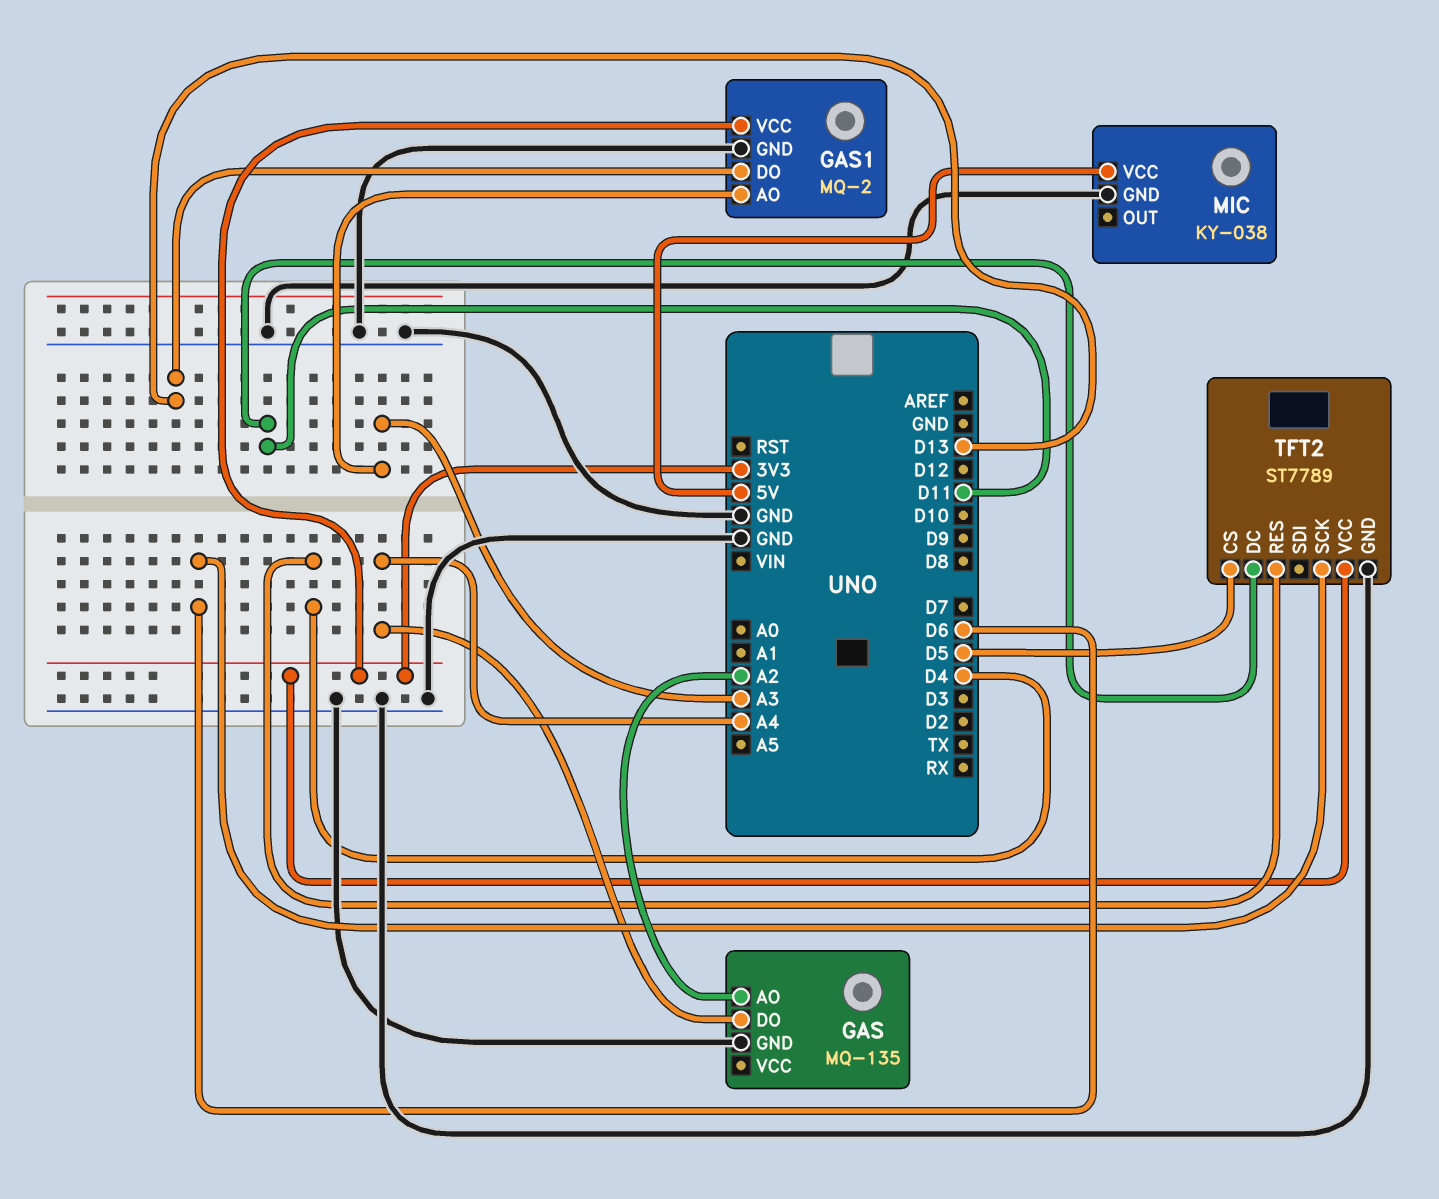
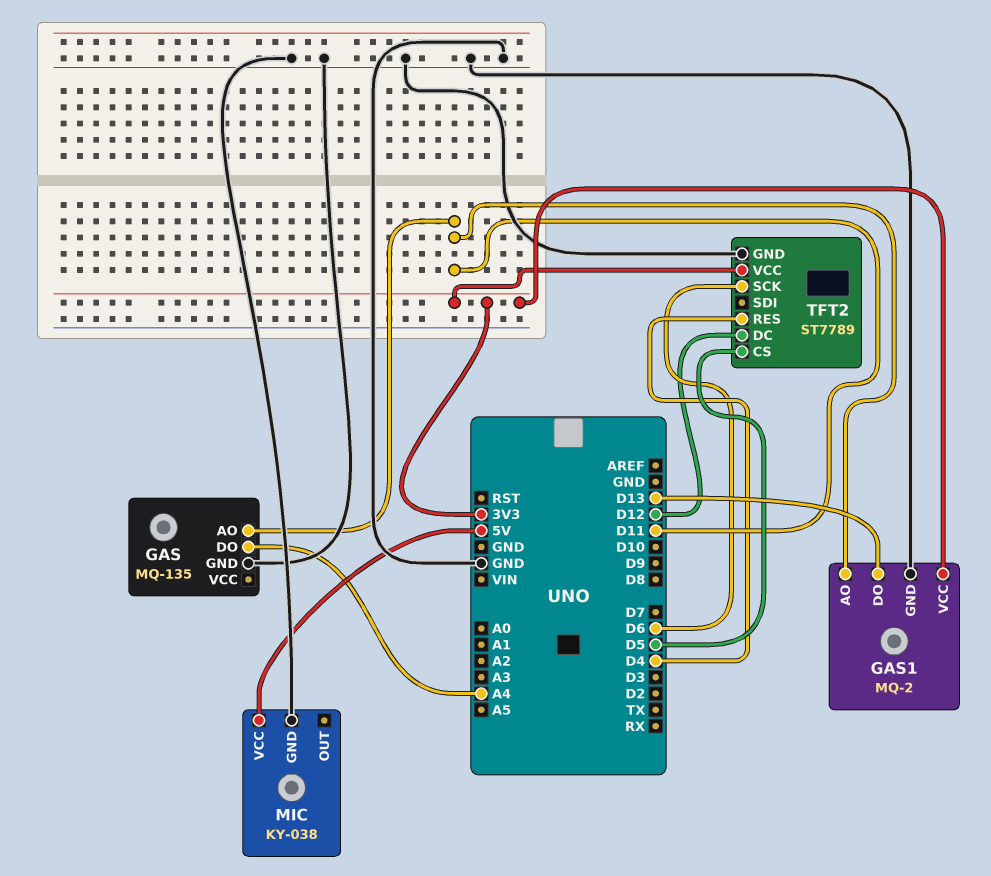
GAS pin AO: A2 -> D11
GAS1 pin AO: A3 -> D11
TFT2 pin DC: D11 -> D12

